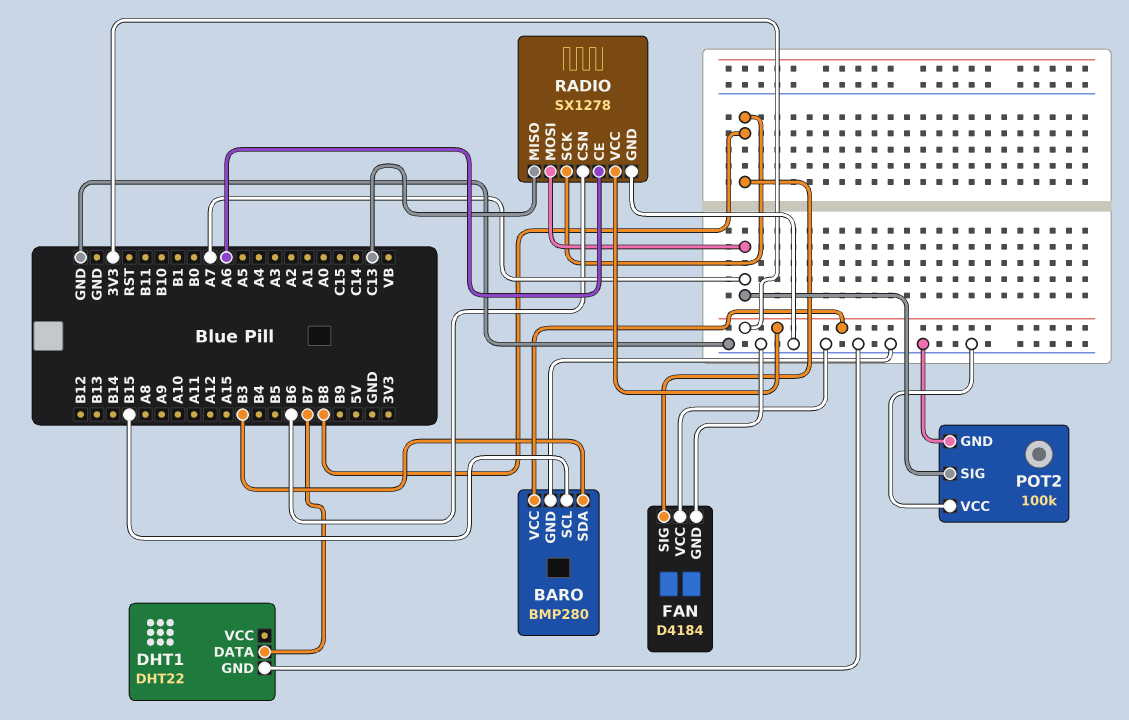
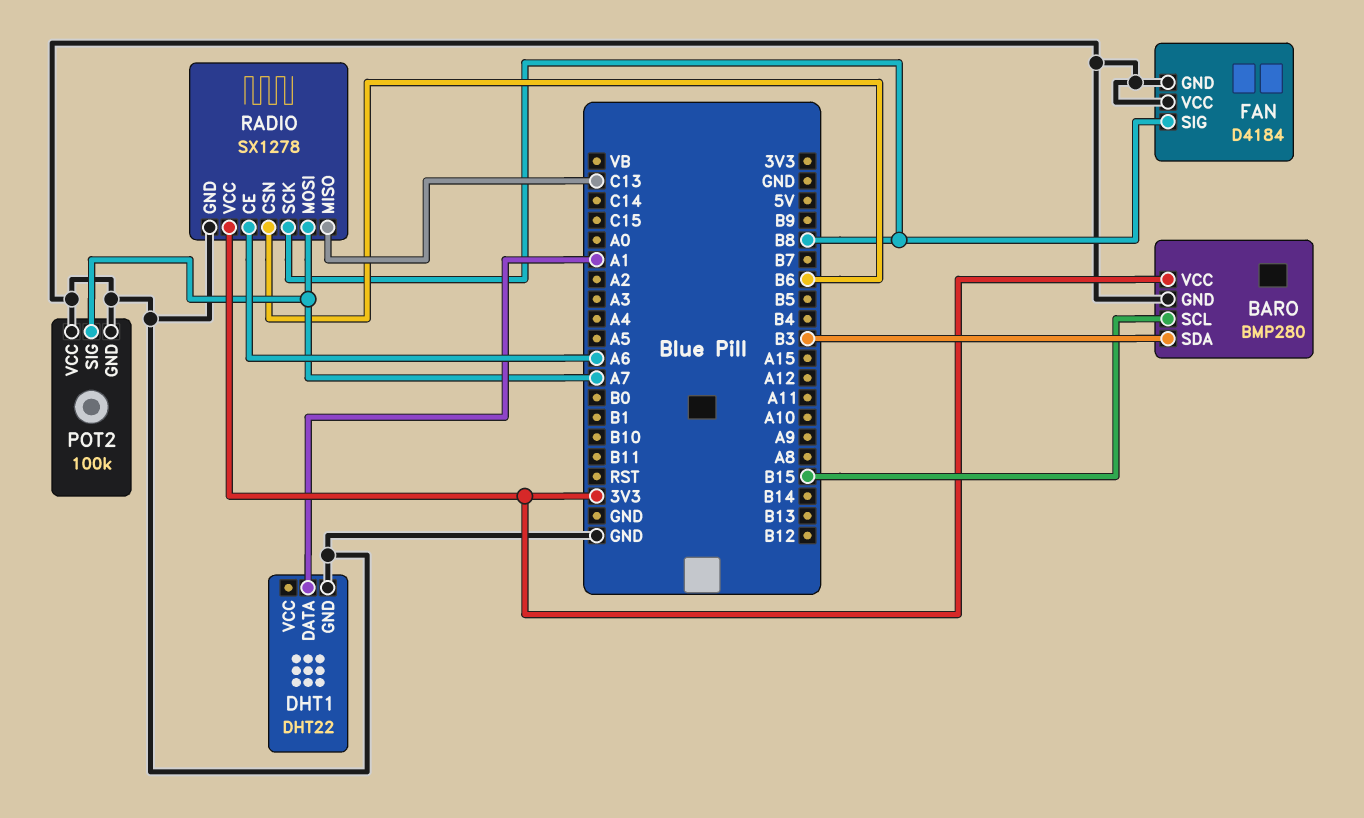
DHT1 pin DATA: B7 -> A1

